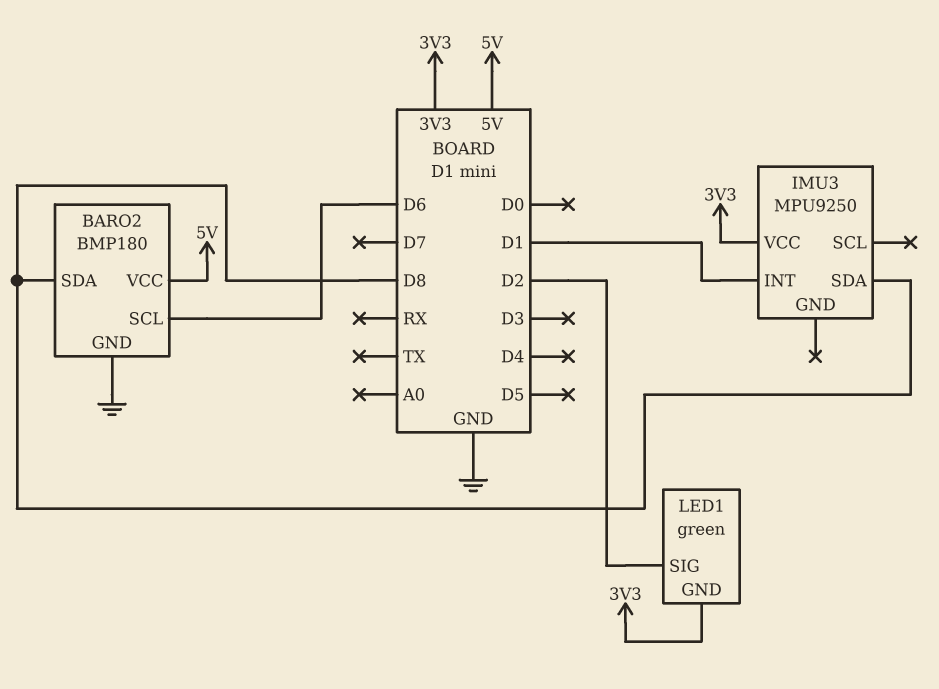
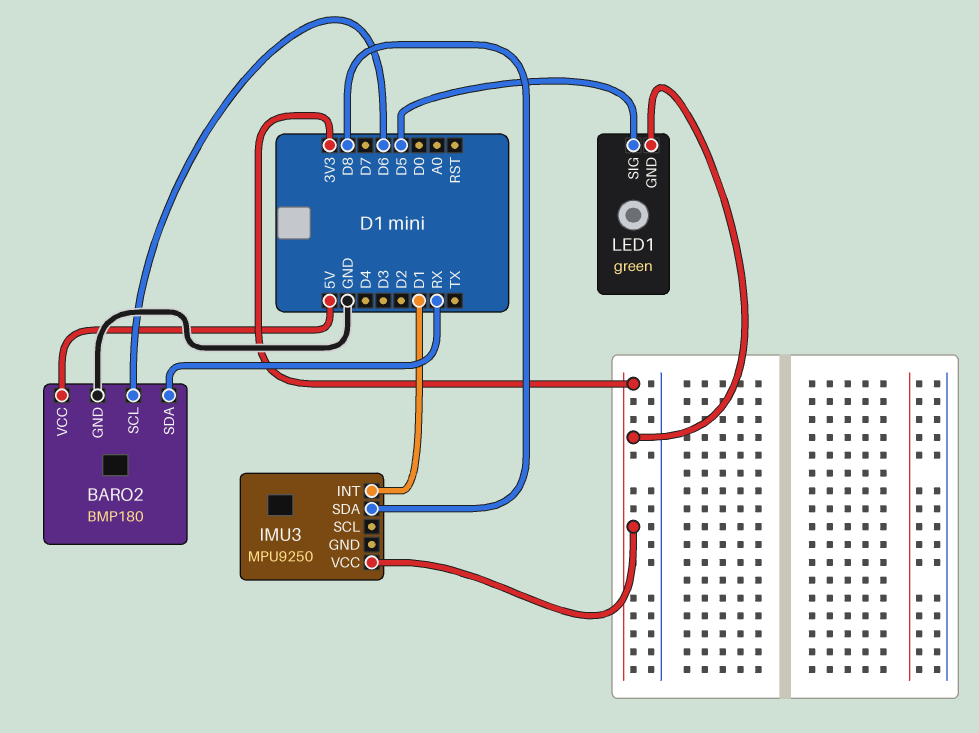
BARO2 pin SDA: D8 -> RX
LED1 pin SIG: D2 -> D5

